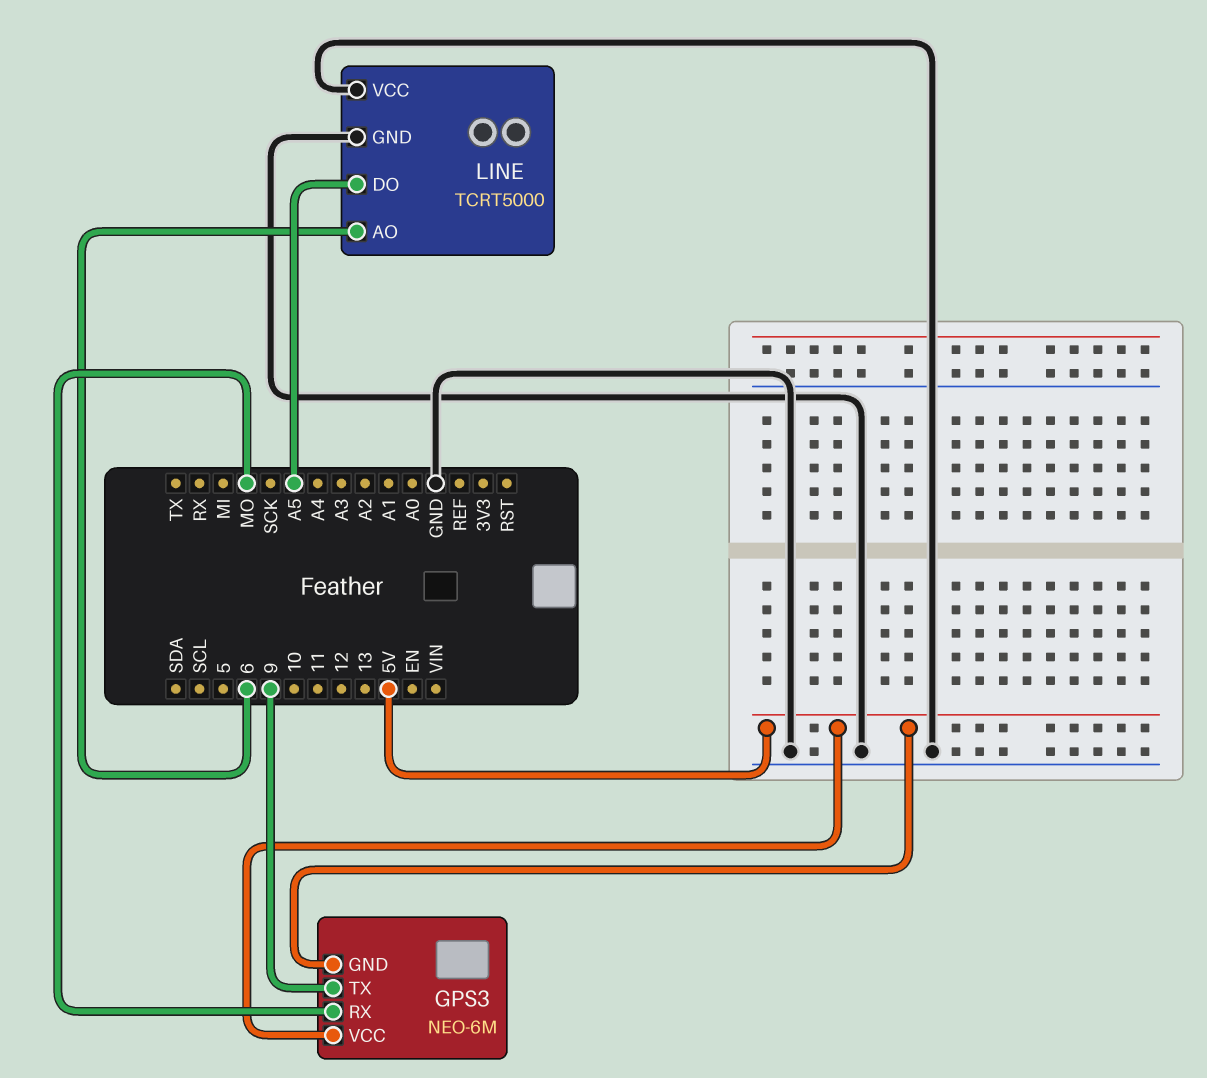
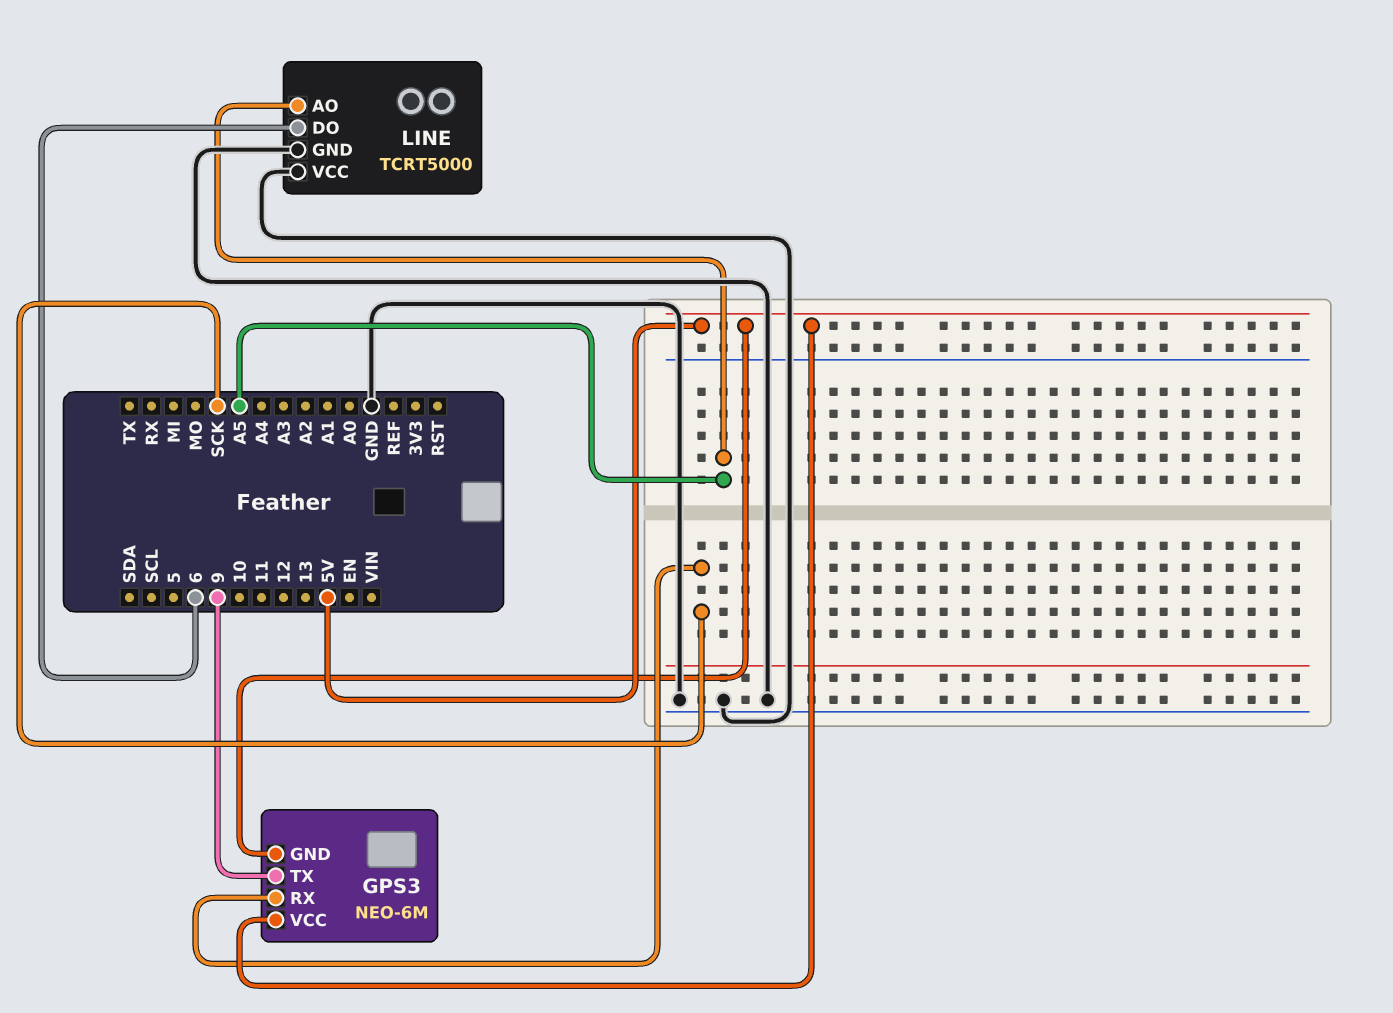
GPS3 pin RX: MO -> SCK
LINE pin AO: 6 -> A5
LINE pin DO: A5 -> 6

